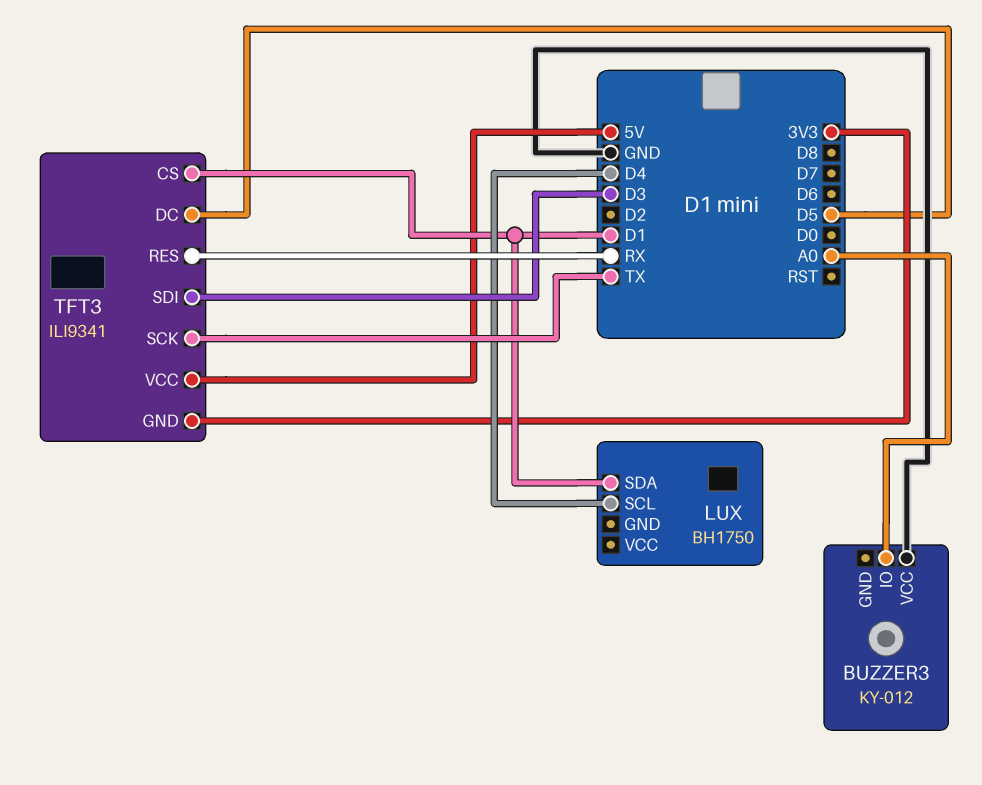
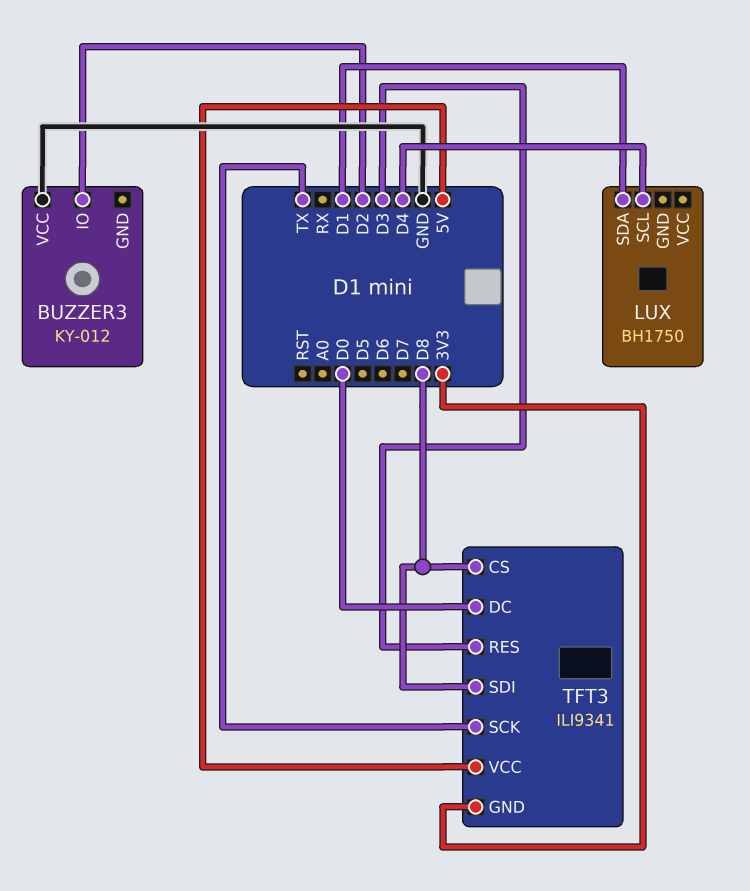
BUZZER3 pin IO: A0 -> D2
TFT3 pin CS: D1 -> D8
TFT3 pin DC: D5 -> D0
TFT3 pin RES: RX -> D3
TFT3 pin SDI: D3 -> D8

